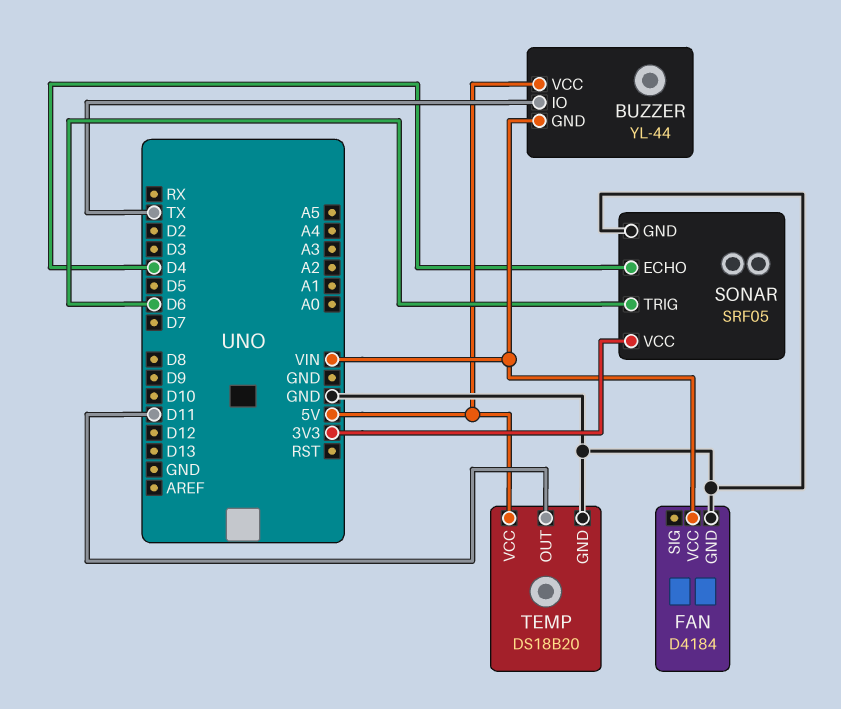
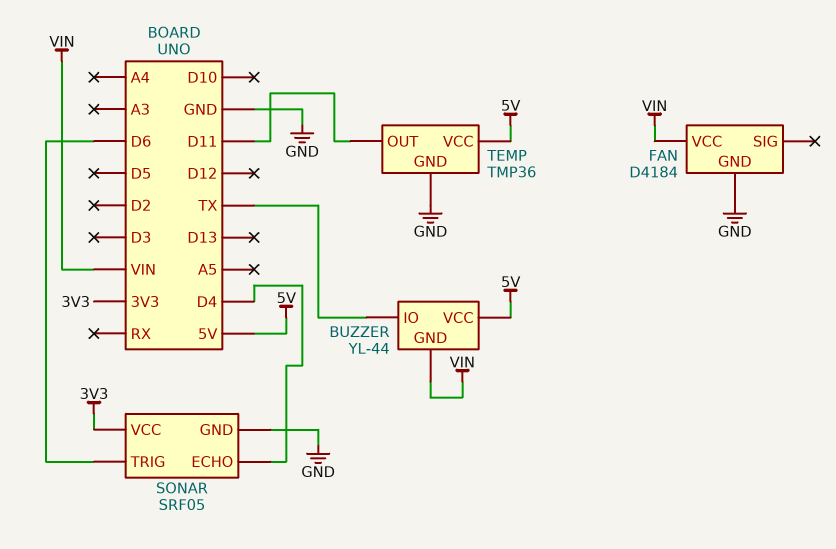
TEMP: DS18B20 -> TMP36

